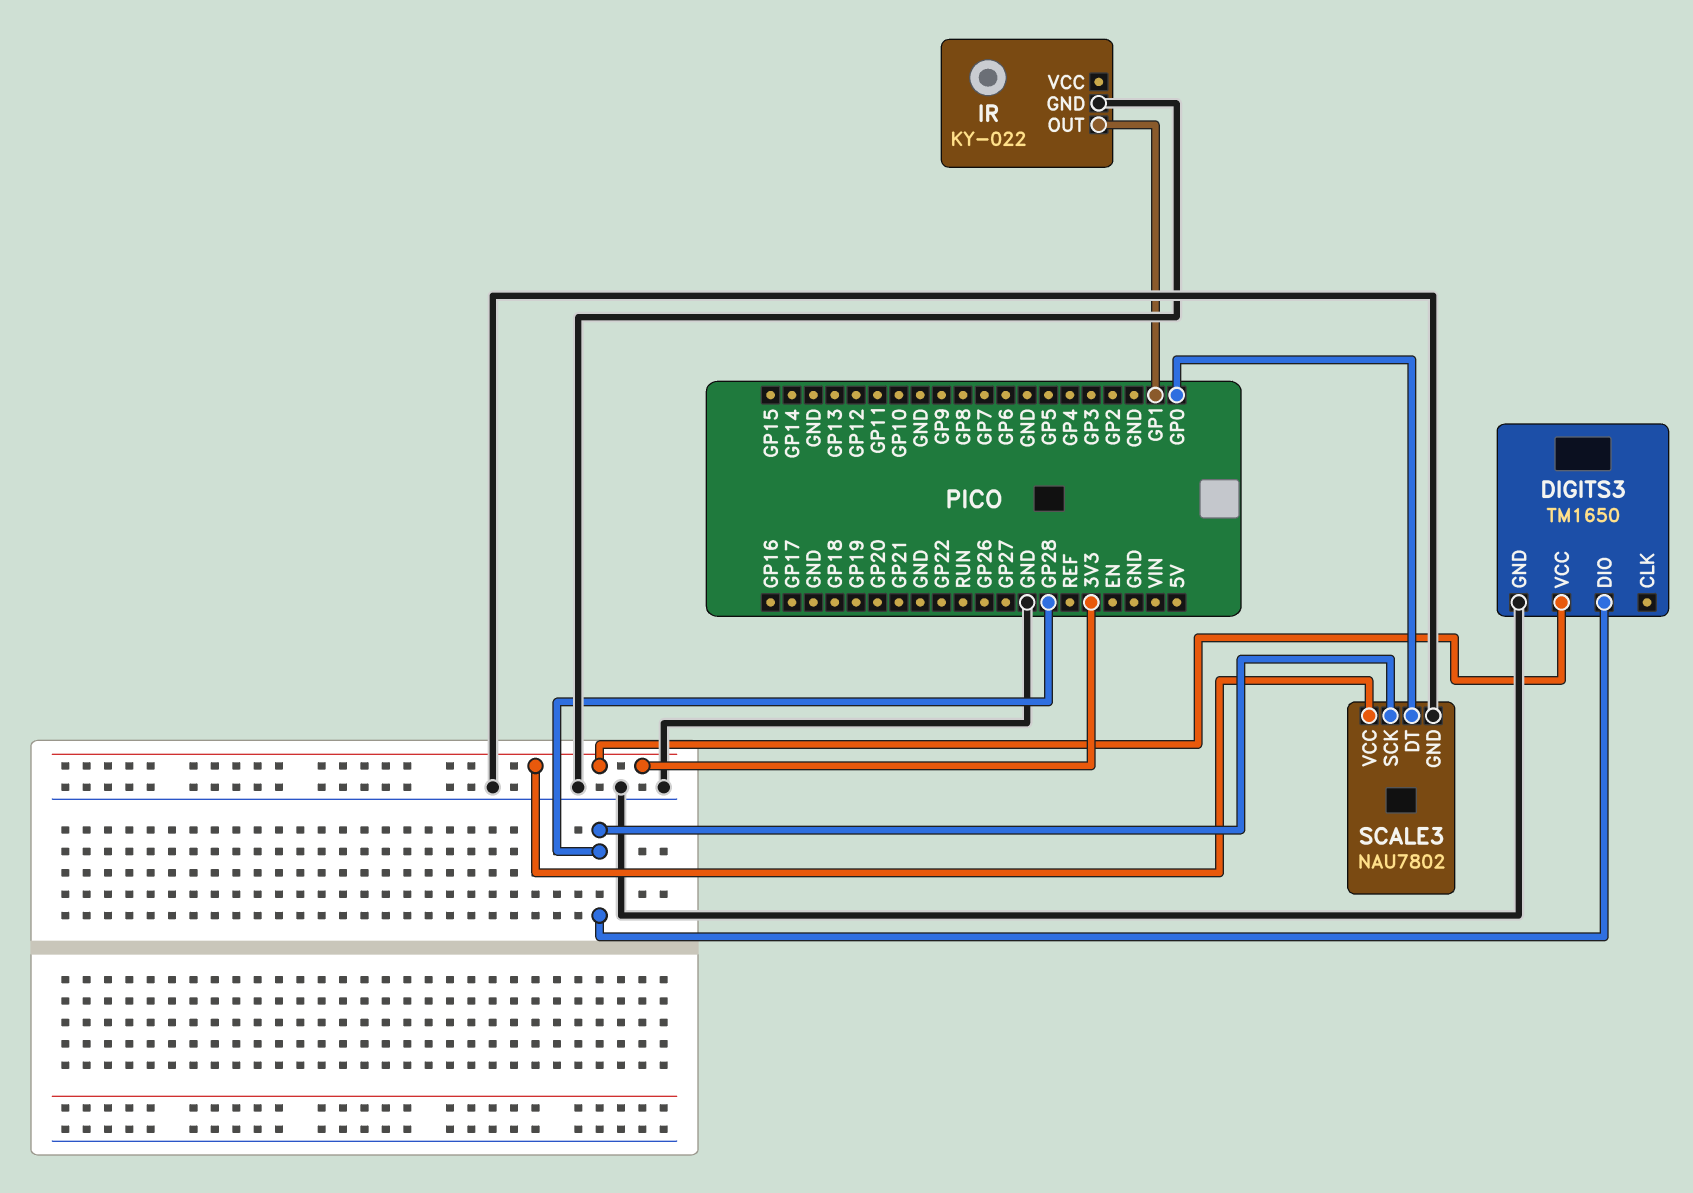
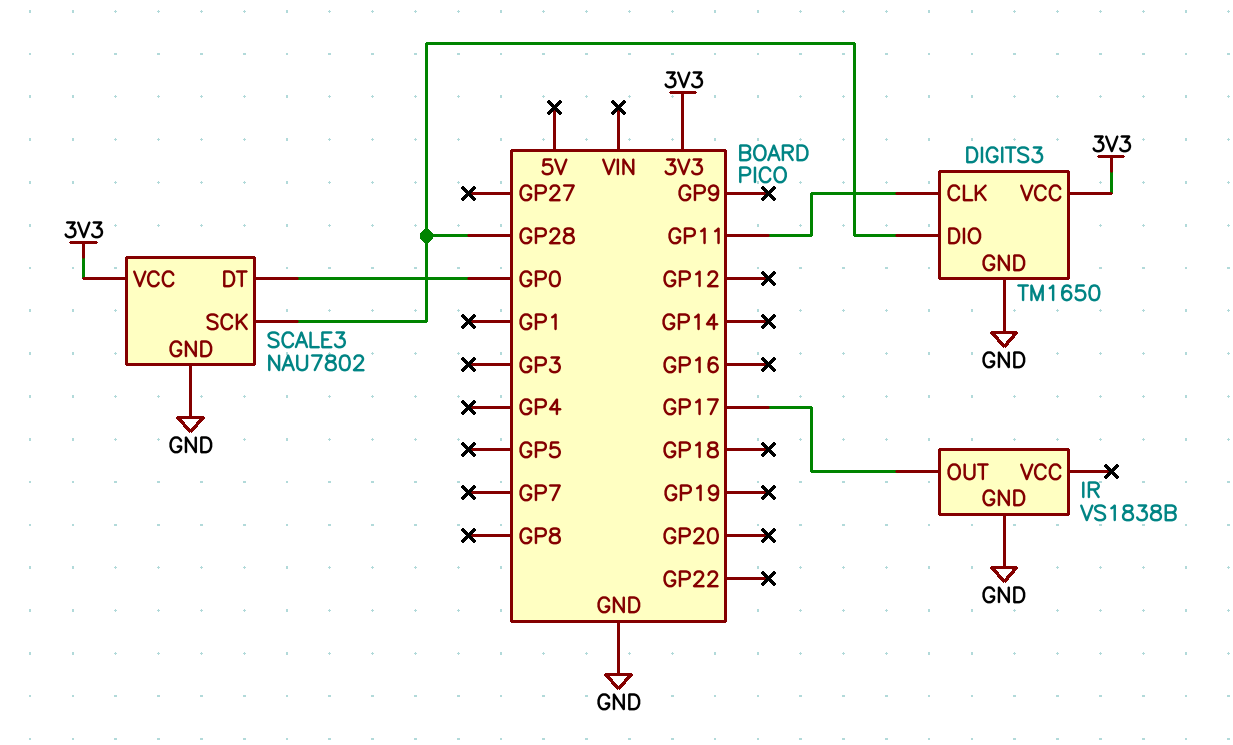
DIGITS3 pin CLK: none -> GP11
IR: KY-022 -> VS1838B
IR pin OUT: GP1 -> GP17

